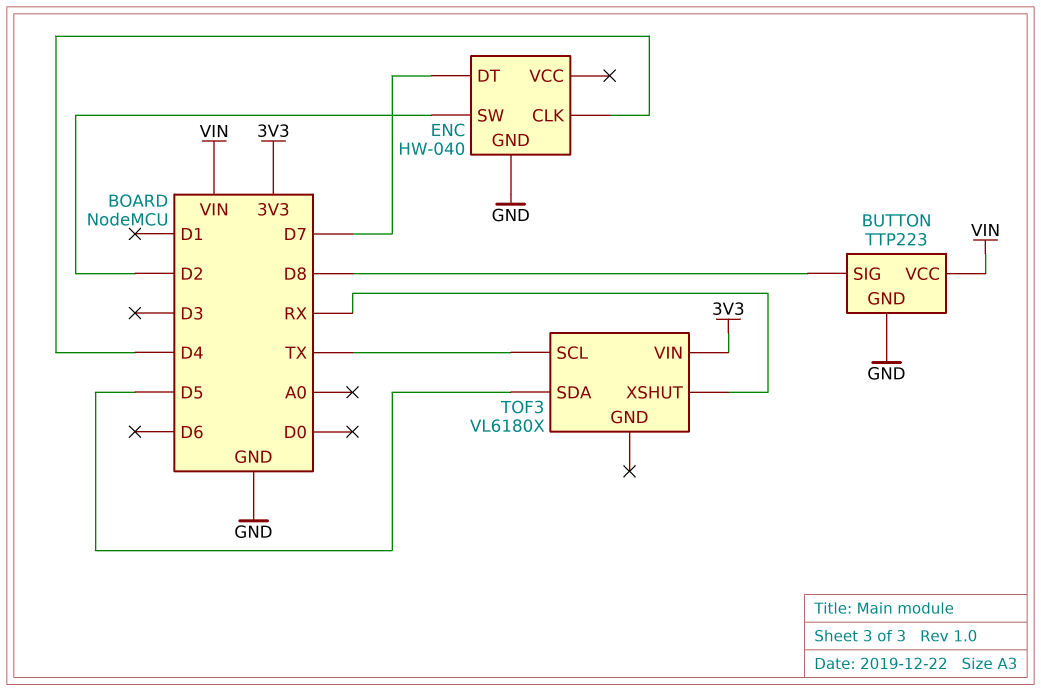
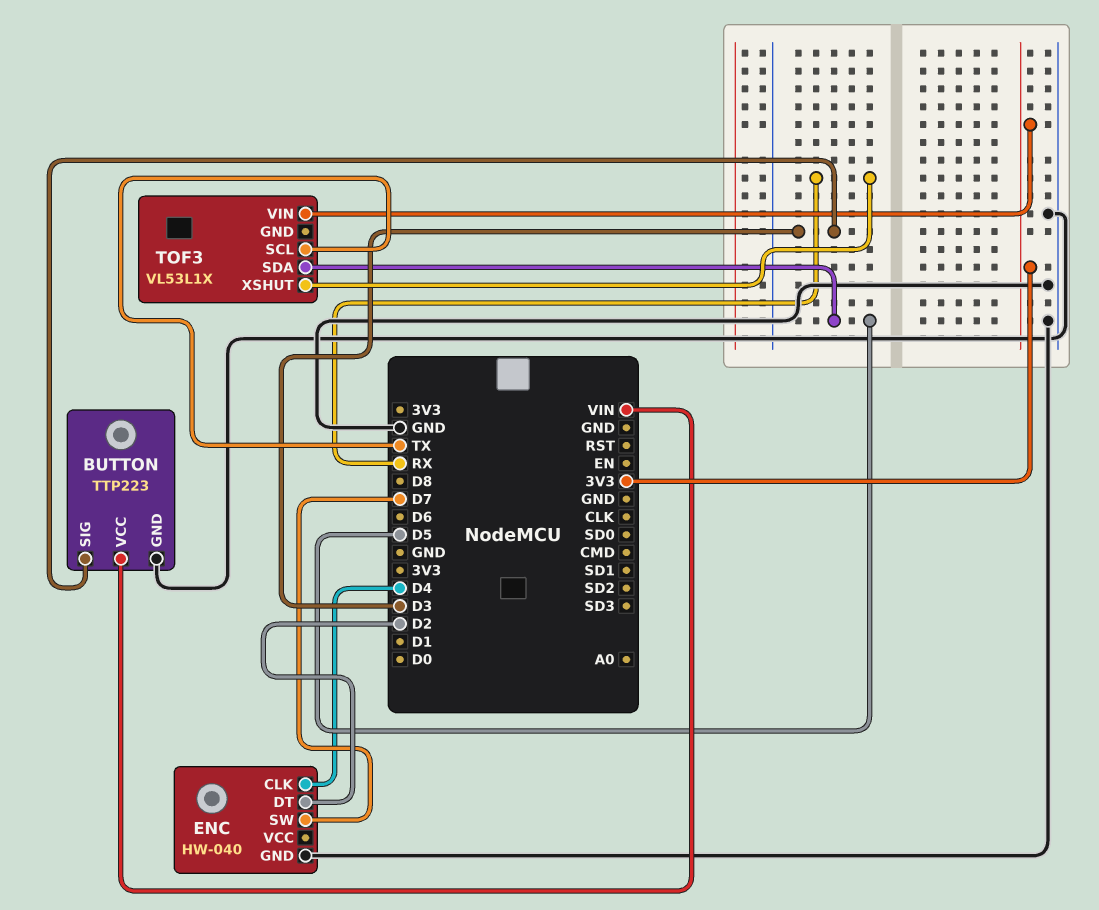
BUTTON pin SIG: D8 -> D3
ENC pin DT: D7 -> D2
ENC pin SW: D2 -> D7
TOF3: VL6180X -> VL53L1X

